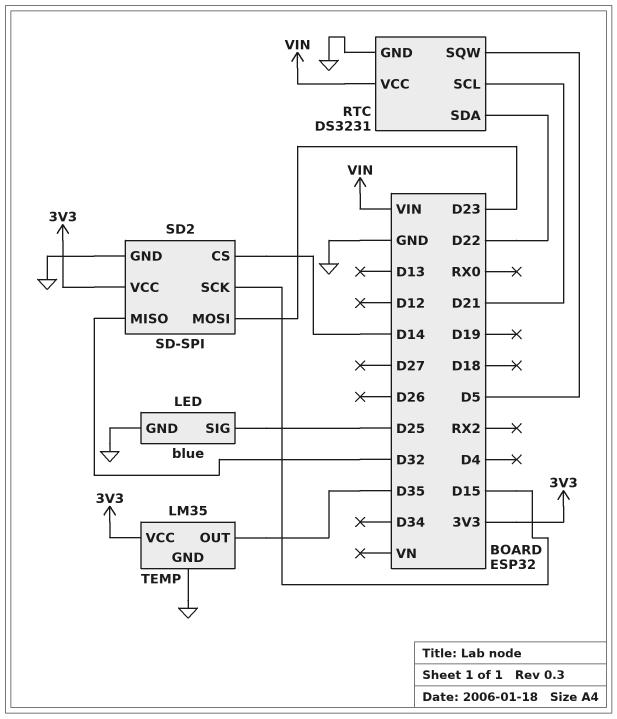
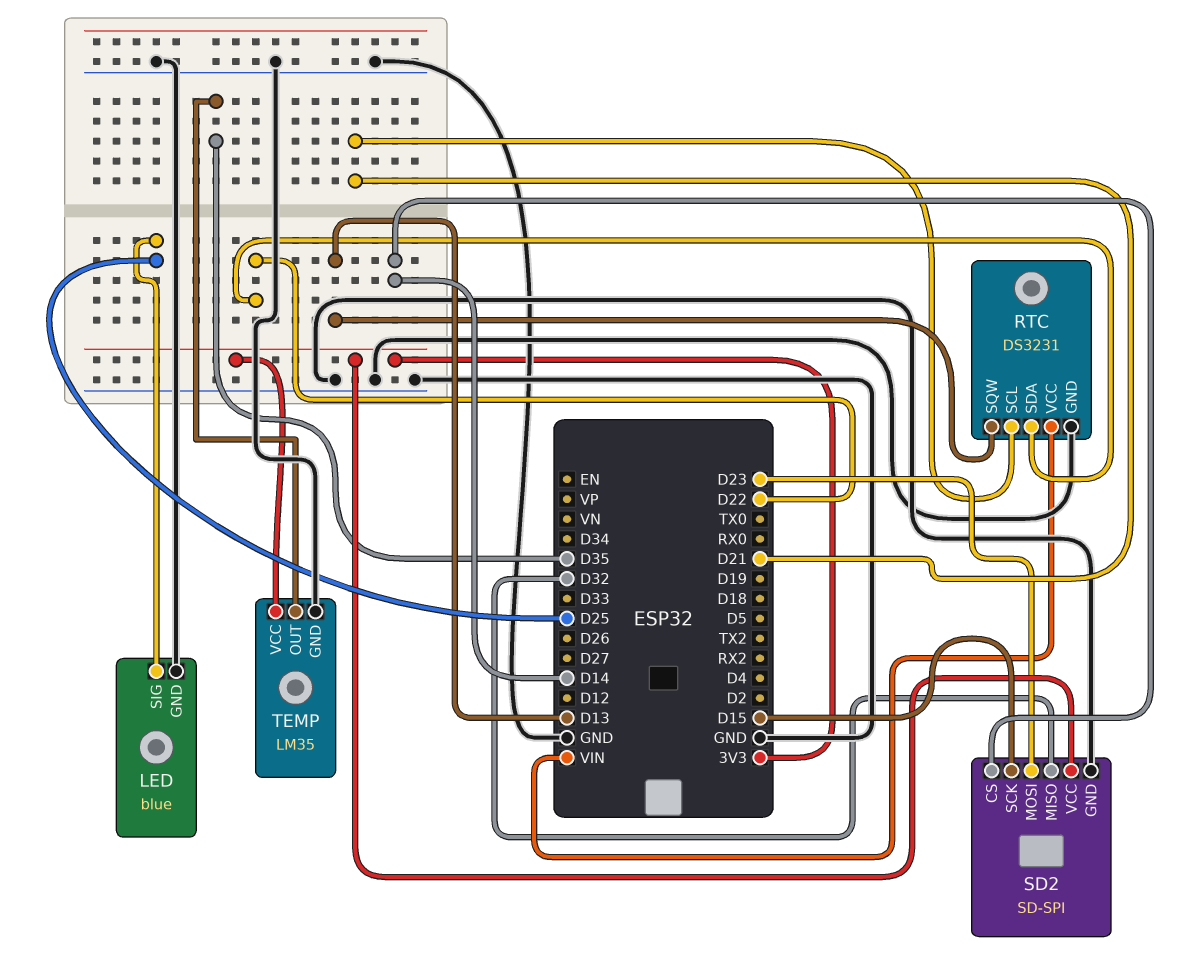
RTC pin SQW: D5 -> D13

